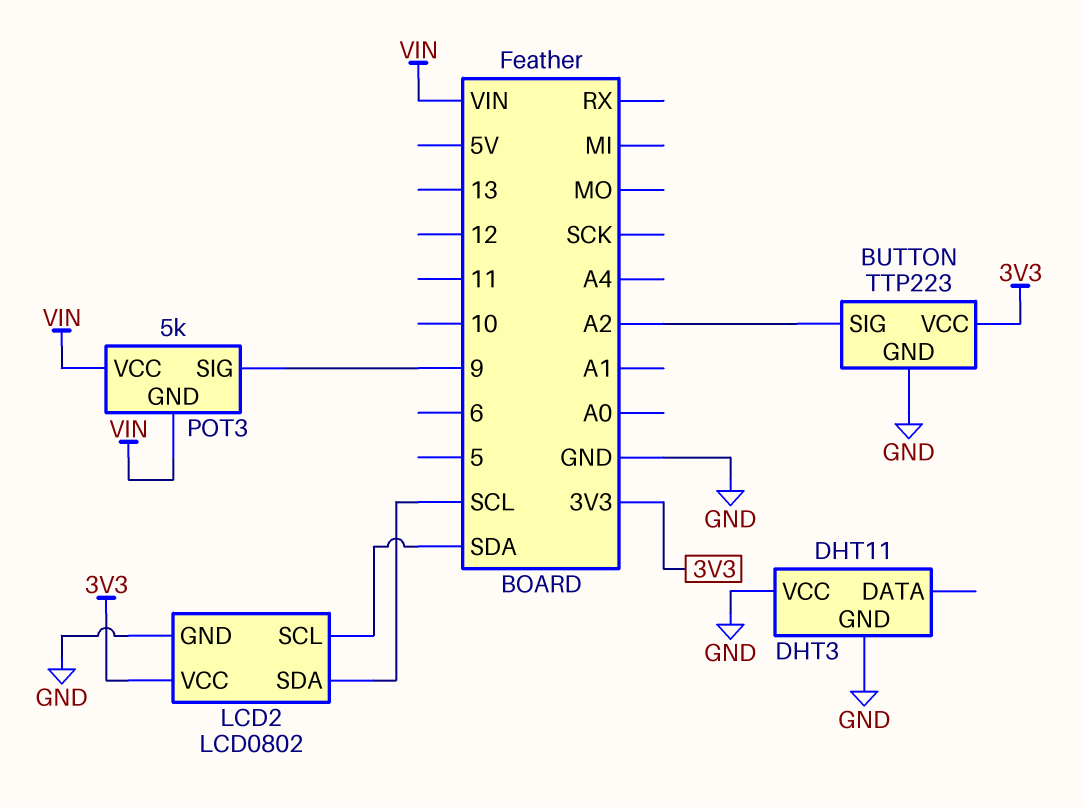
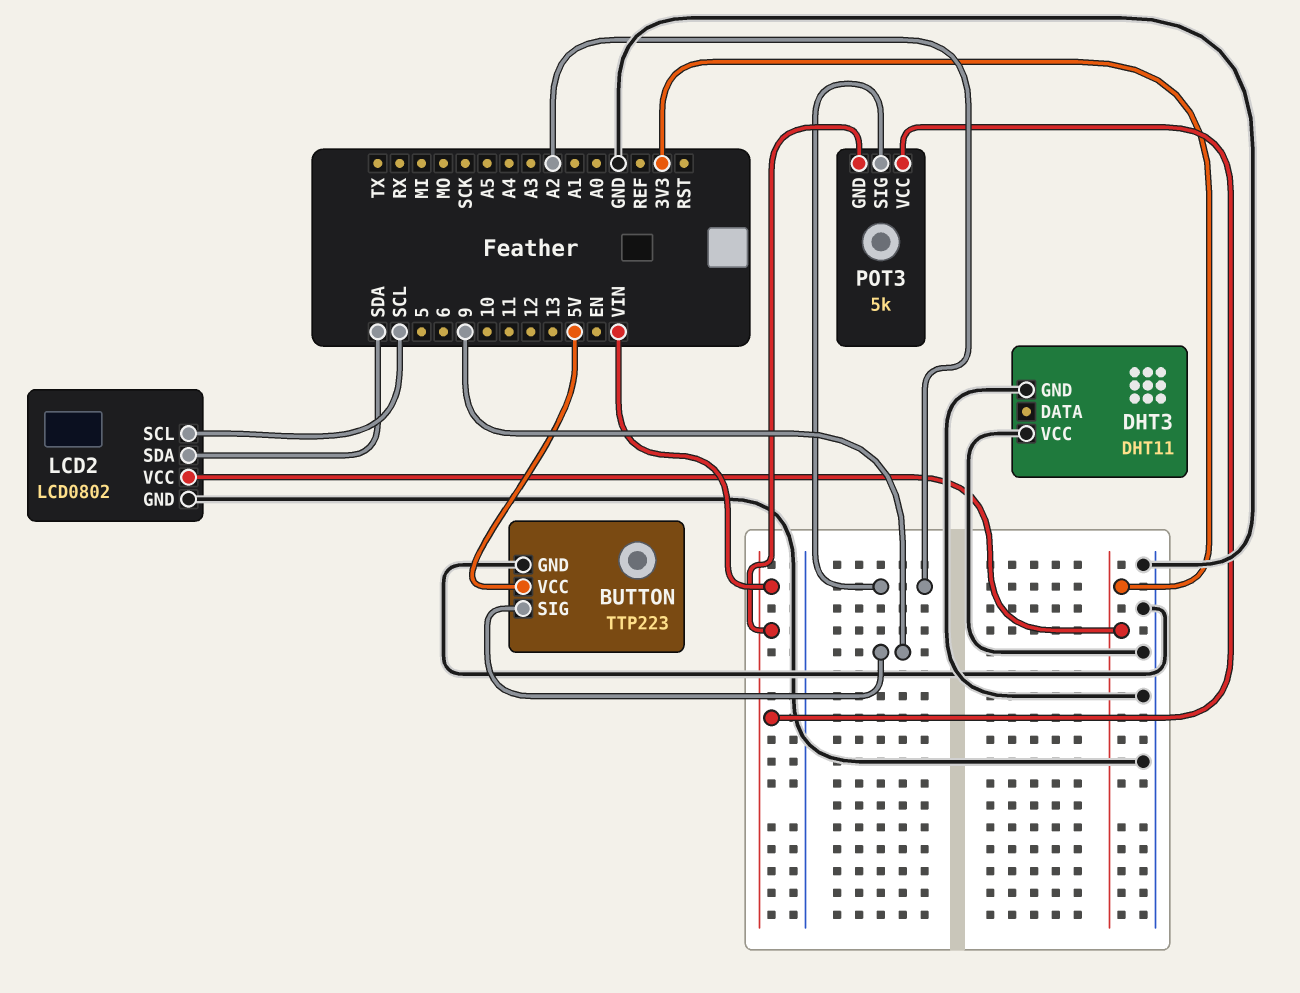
BUTTON pin SIG: A2 -> 9
BUTTON pin VCC: 3V3 -> 5V
LCD2 pin SCL: SDA -> SCL
LCD2 pin SDA: SCL -> SDA
POT3 pin SIG: 9 -> A2

